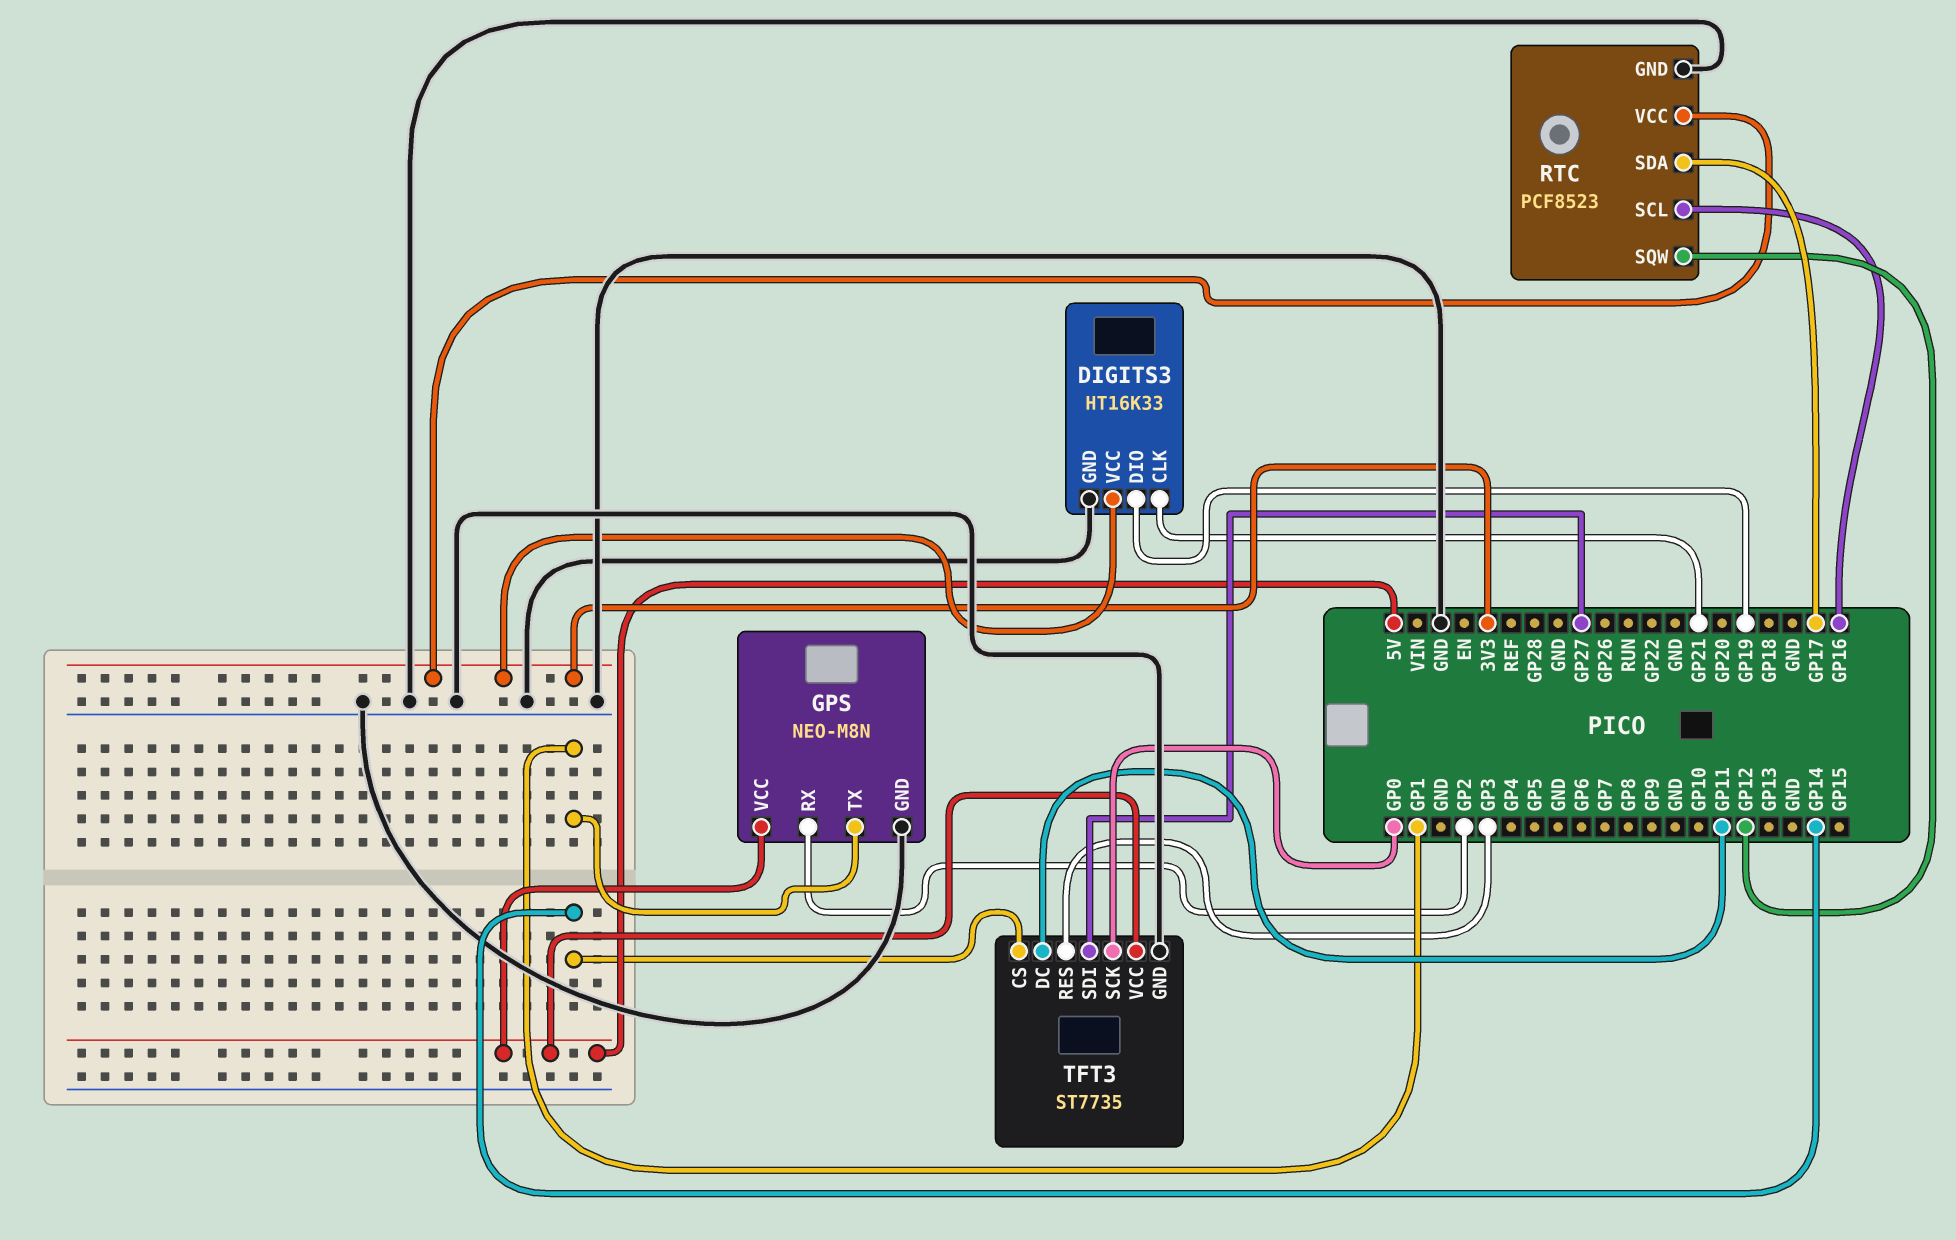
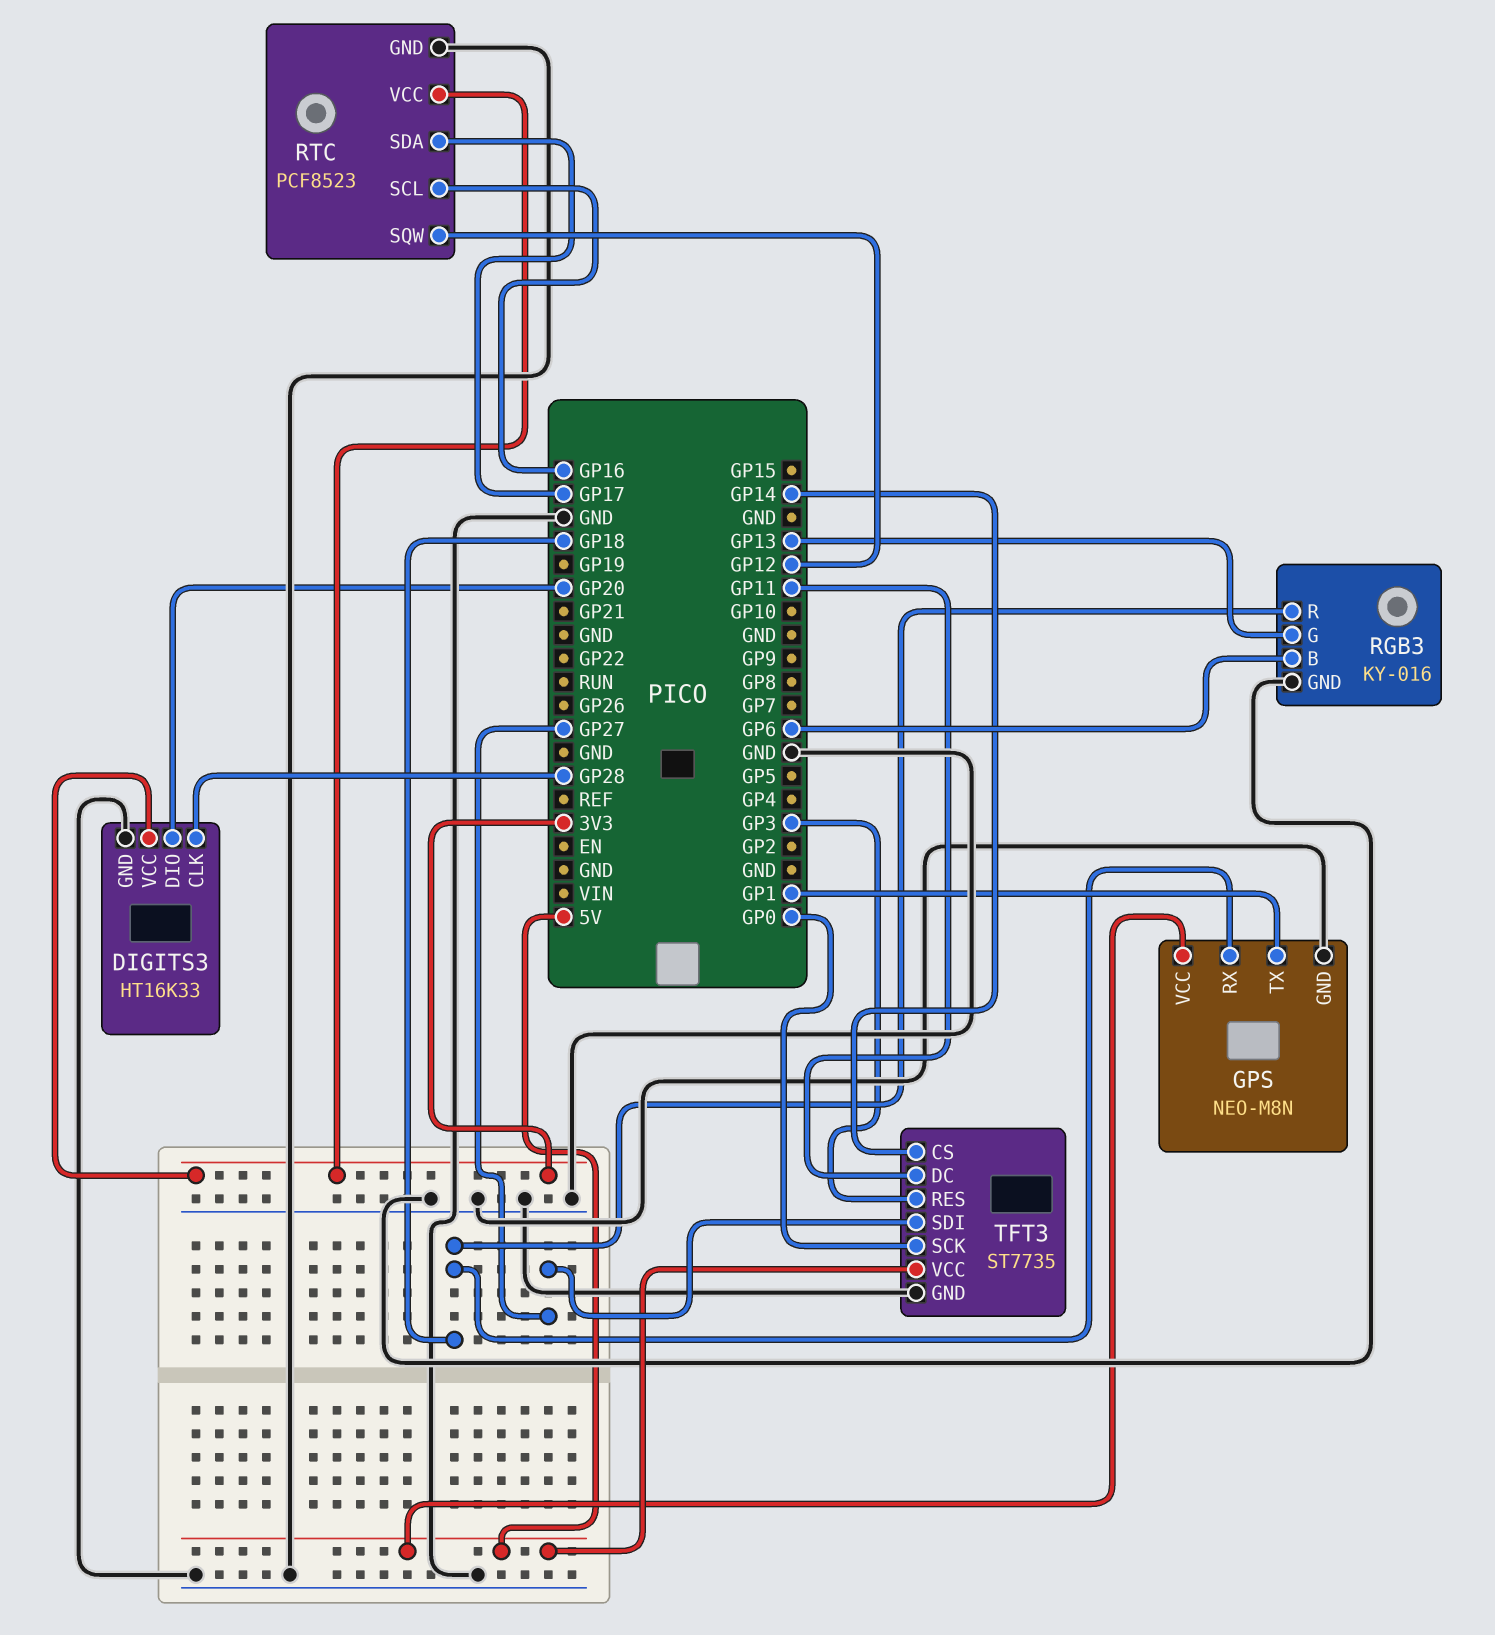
DIGITS3 pin CLK: GP21 -> GP28
DIGITS3 pin DIO: GP19 -> GP20
GPS pin RX: GP2 -> GP18
RGB3: none -> KY-016
RGB3 pin B: none -> GP6
RGB3 pin G: none -> GP13
RGB3 pin GND: none -> GND
RGB3 pin R: none -> GP18

